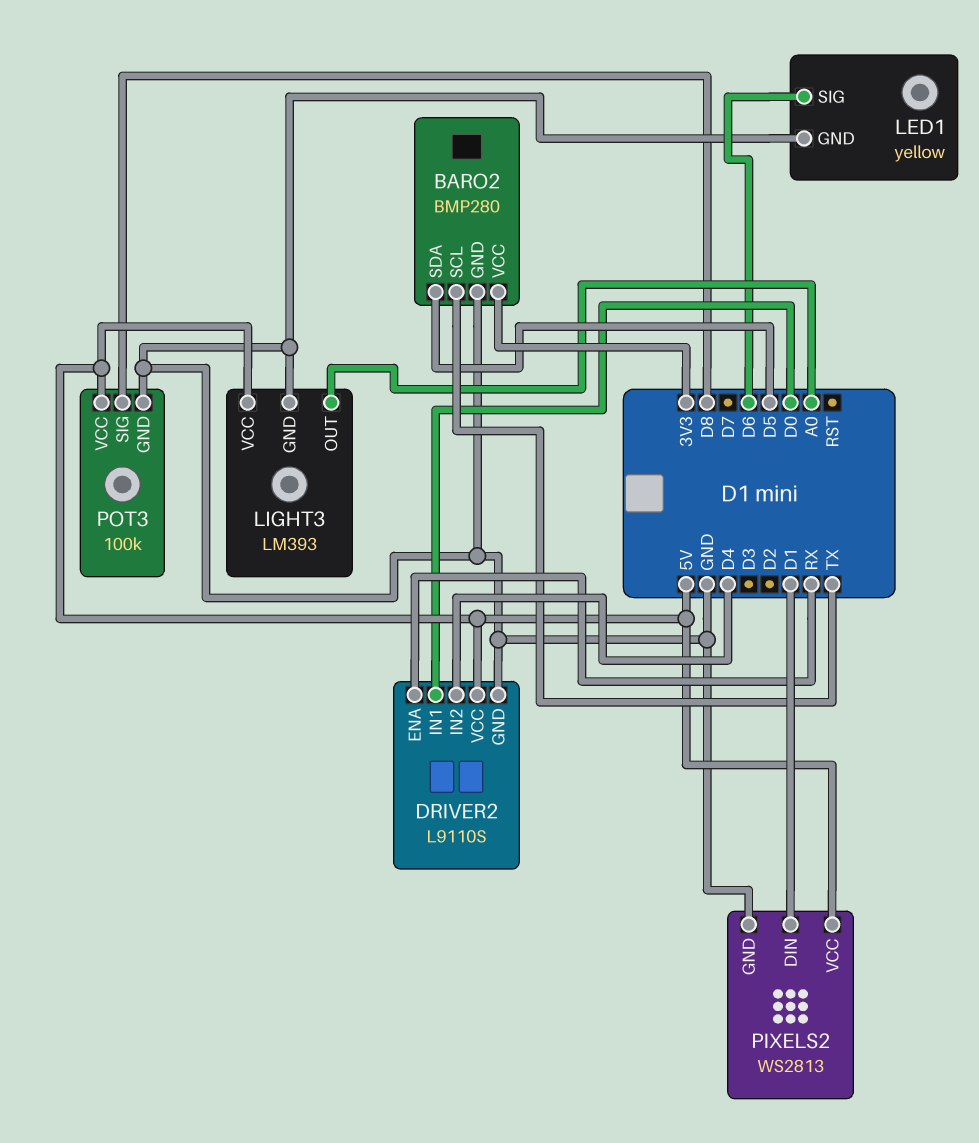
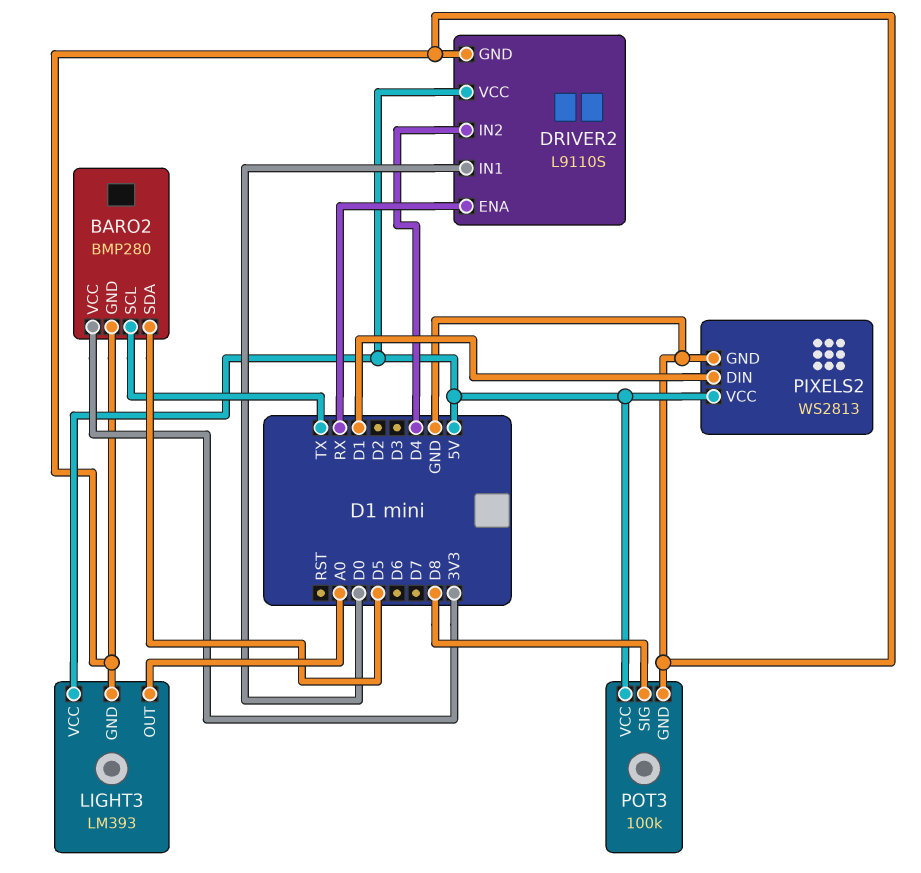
LED1: yellow -> none
LED1 pin GND: GND -> none
LED1 pin SIG: D6 -> none

